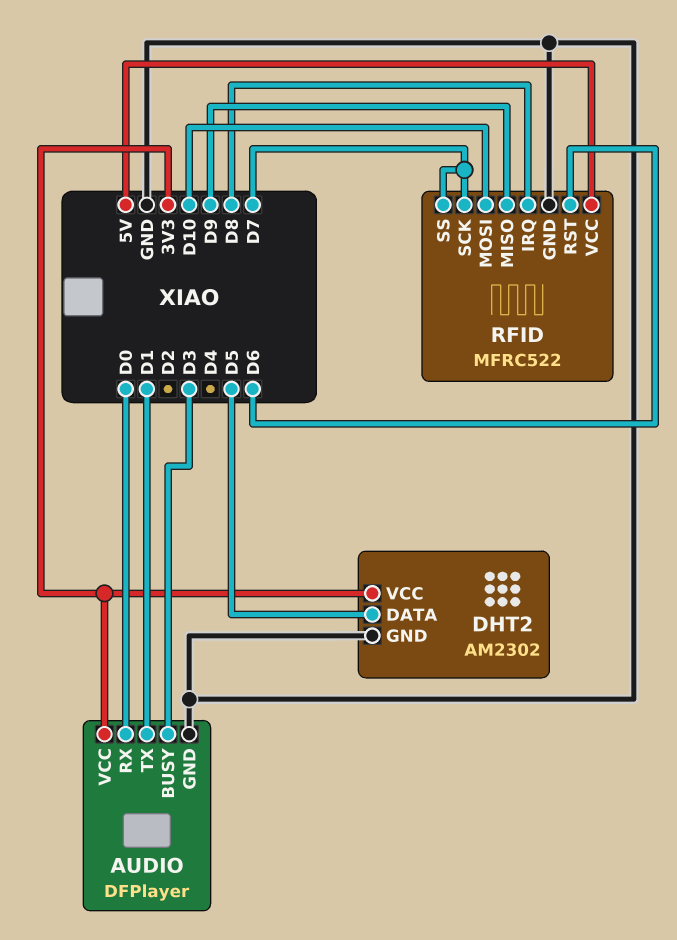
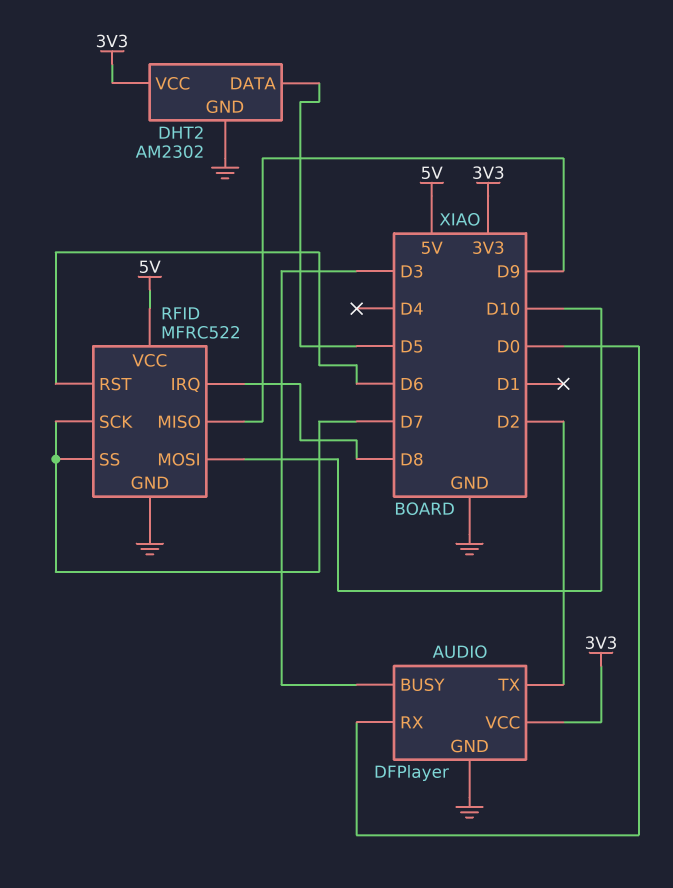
AUDIO pin TX: D1 -> D2

